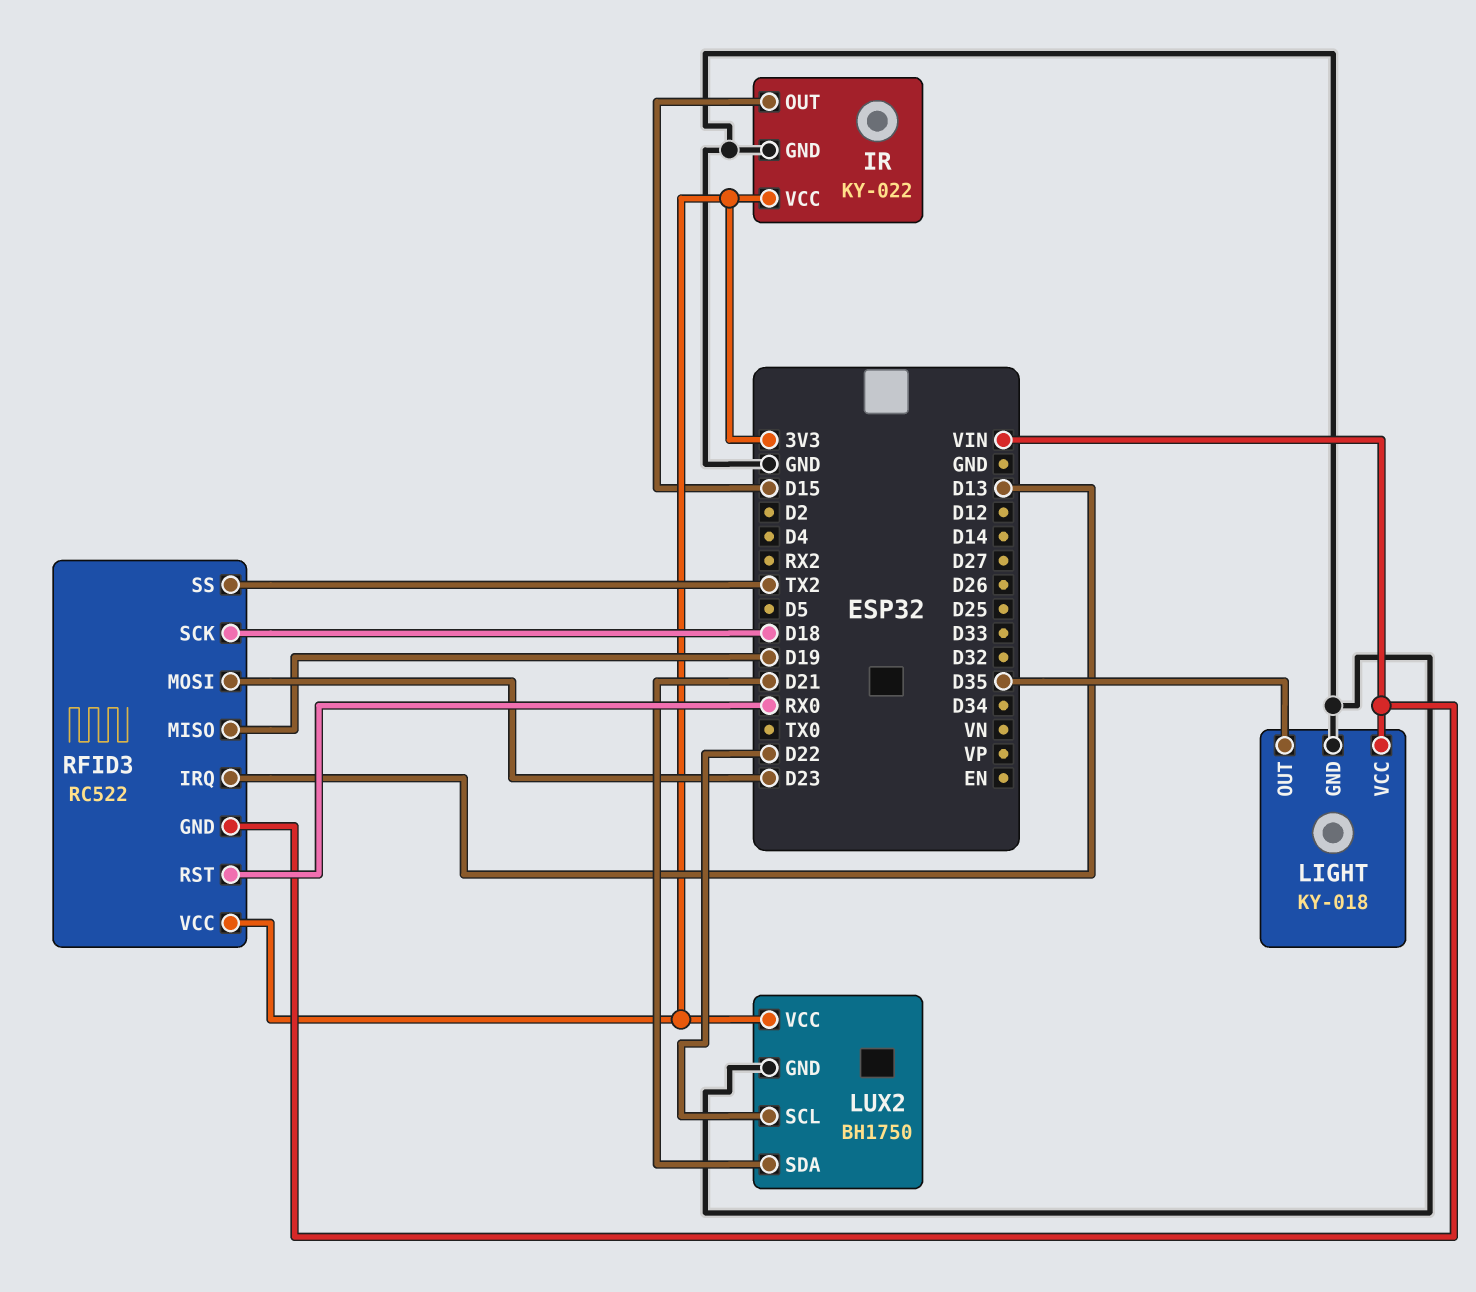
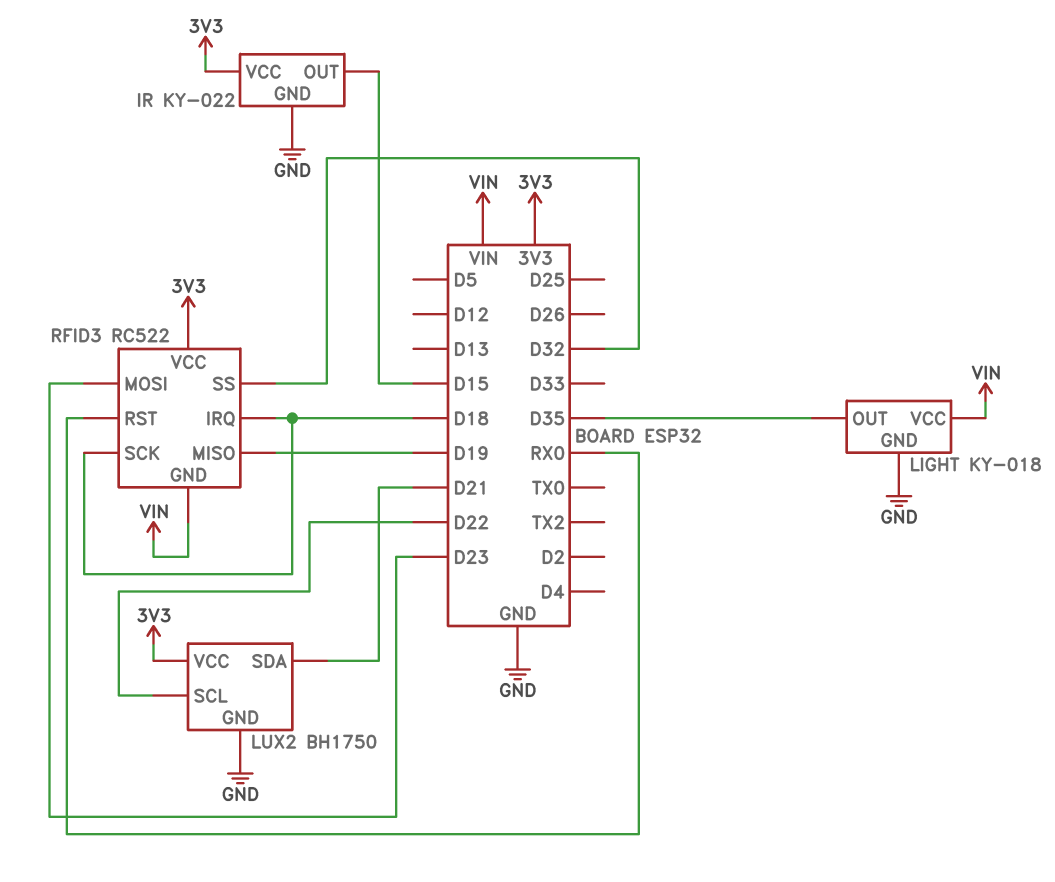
RFID3 pin IRQ: D13 -> D18
RFID3 pin SS: TX2 -> D32

